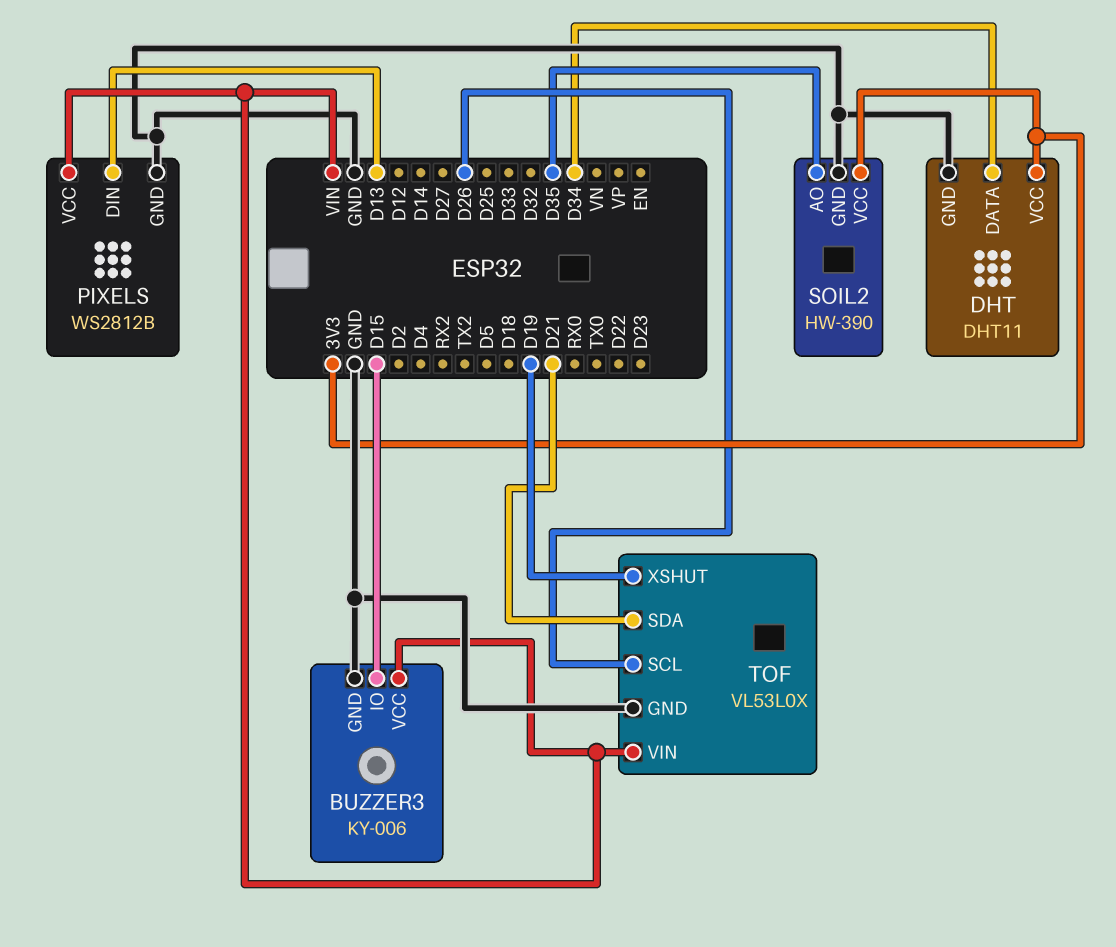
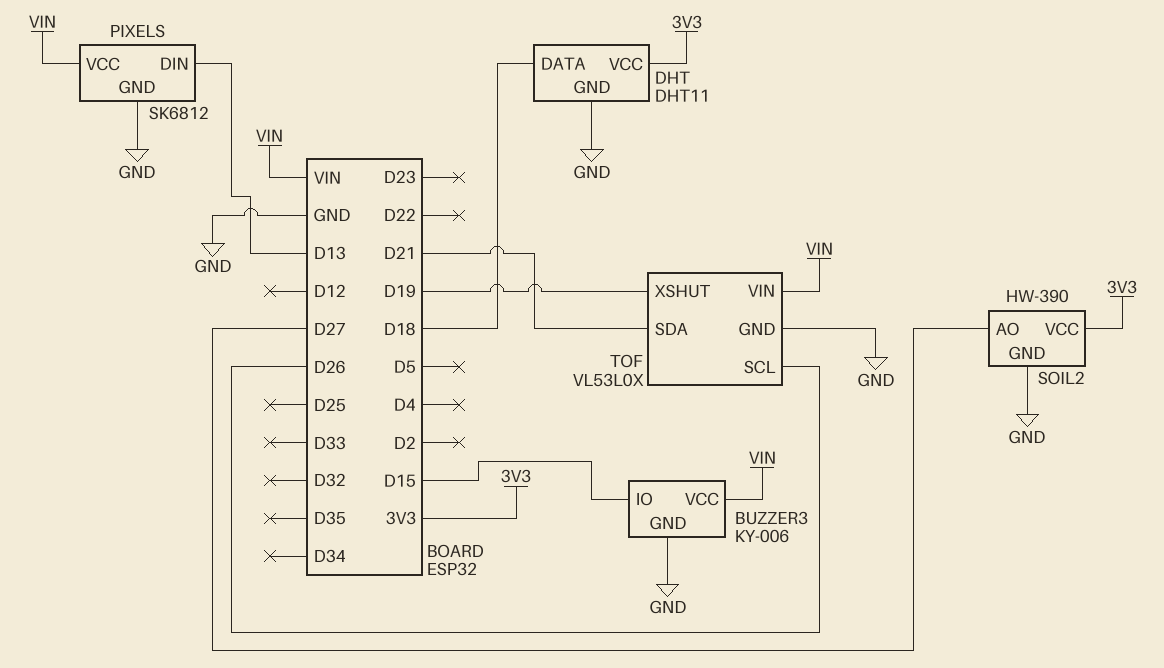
DHT pin DATA: D34 -> D18
PIXELS: WS2812B -> SK6812
SOIL2 pin AO: D35 -> D27

